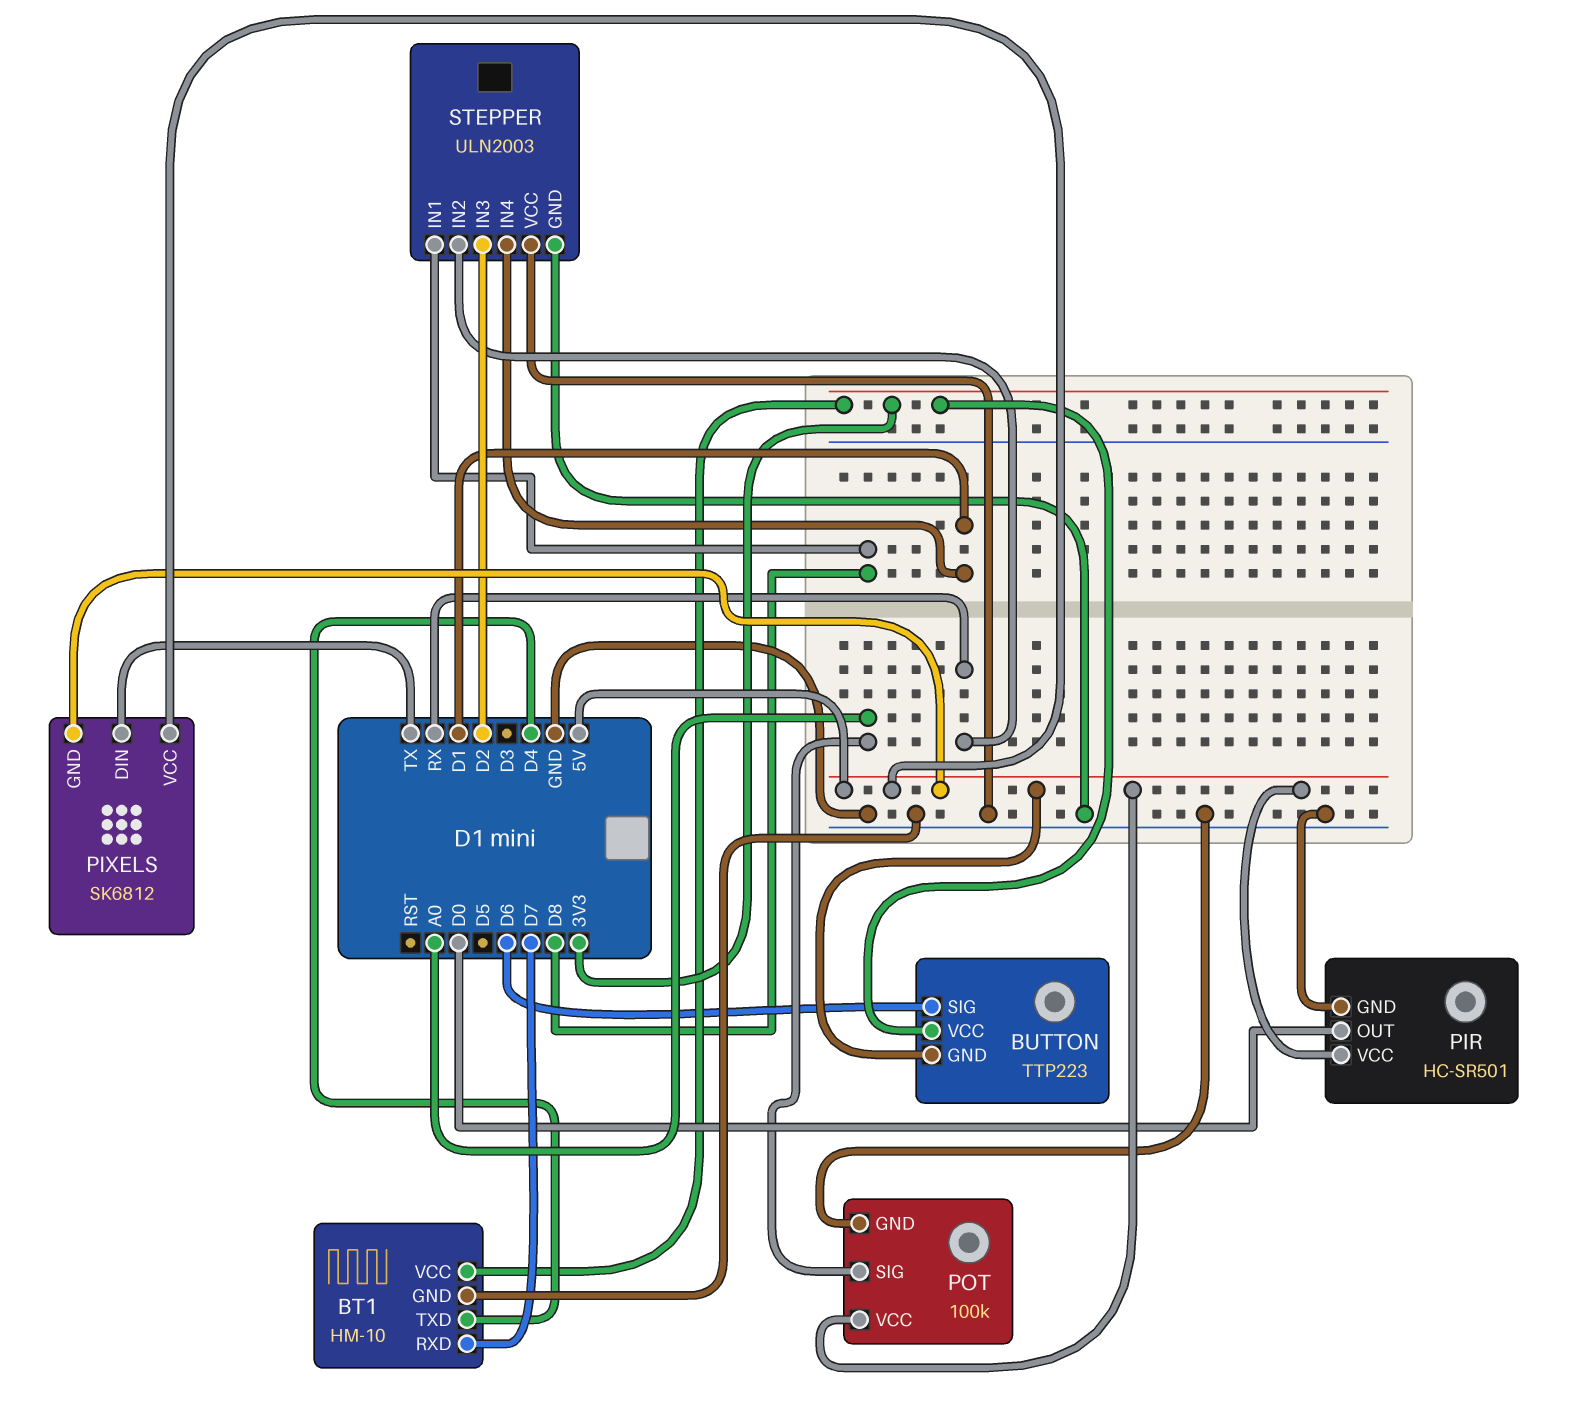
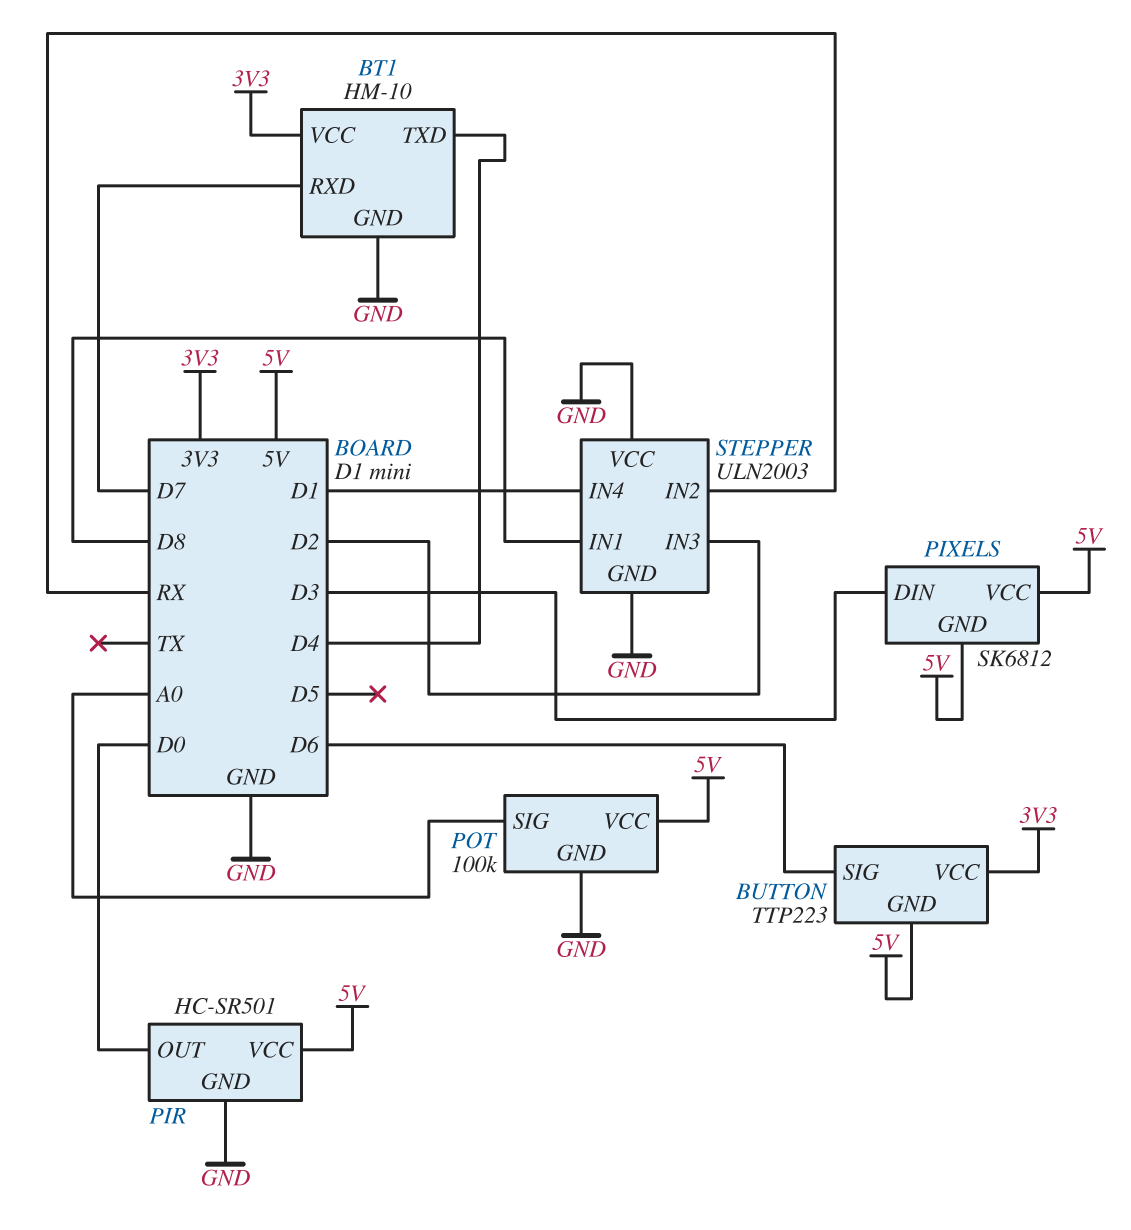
PIXELS pin DIN: TX -> D3

